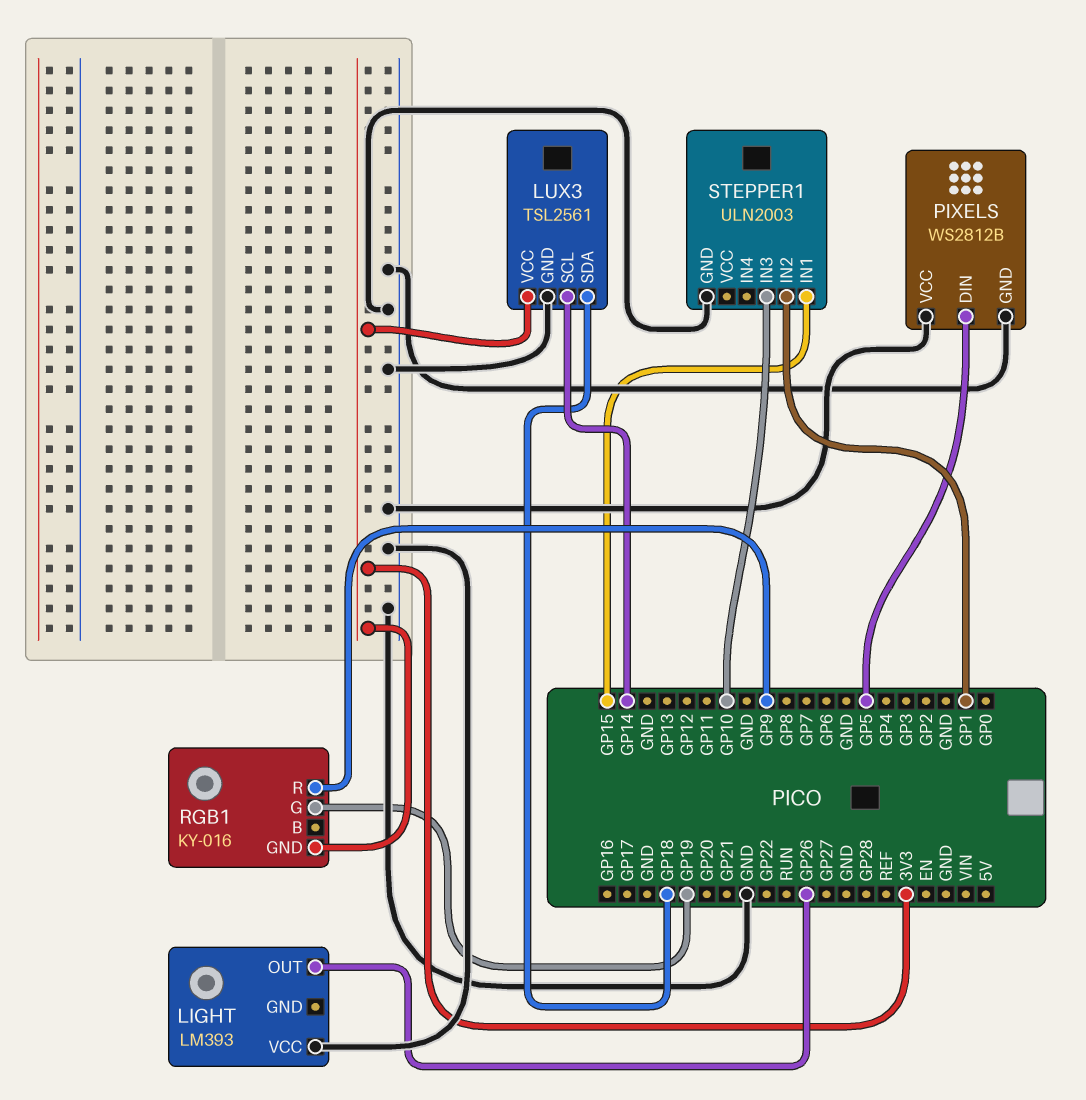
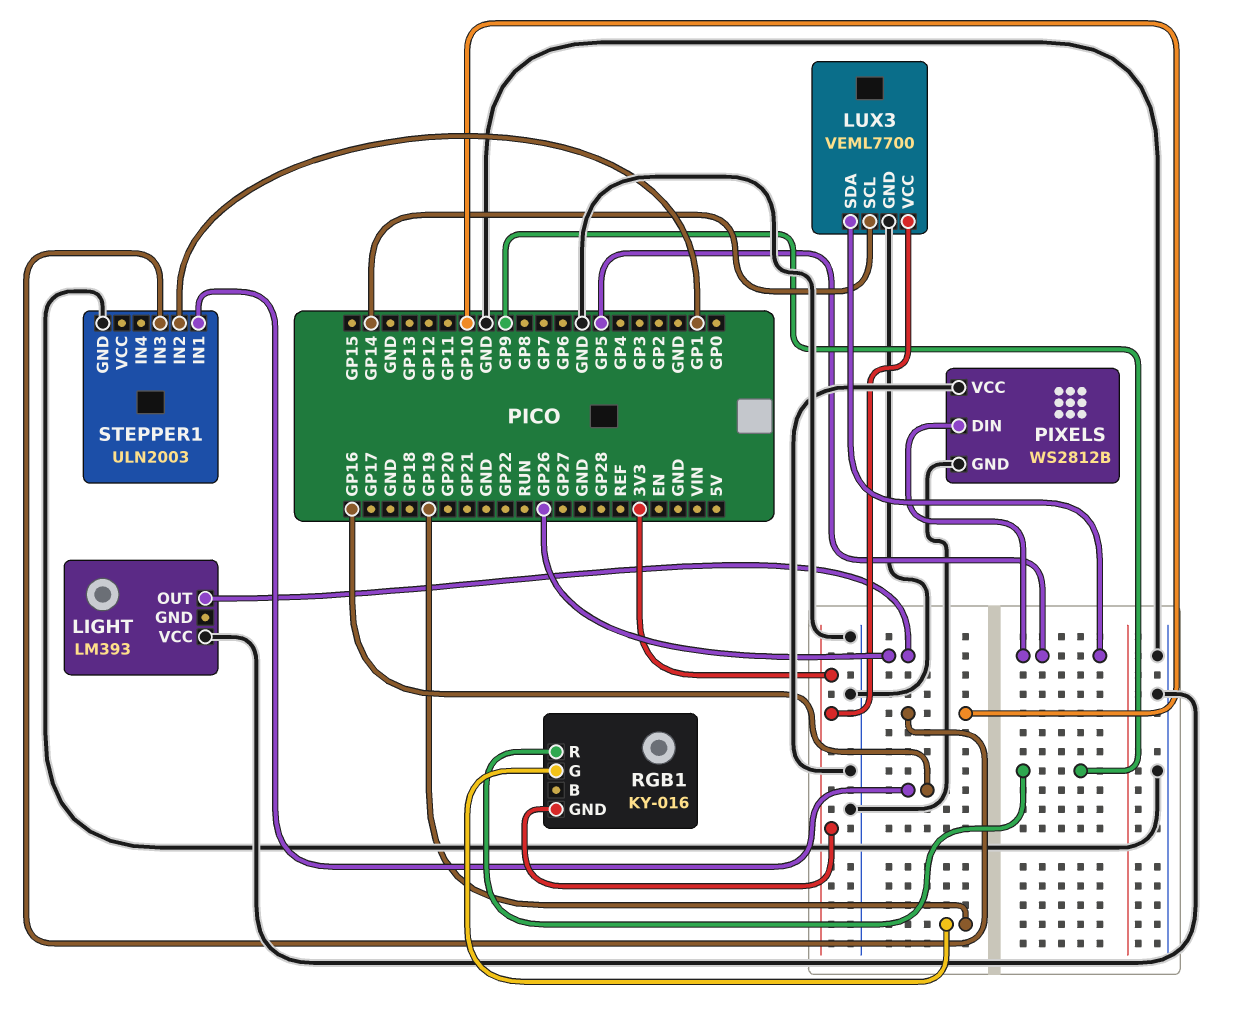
LUX3: TSL2561 -> VEML7700
LUX3 pin SDA: GP18 -> GP5
STEPPER1 pin IN1: GP15 -> GP16

